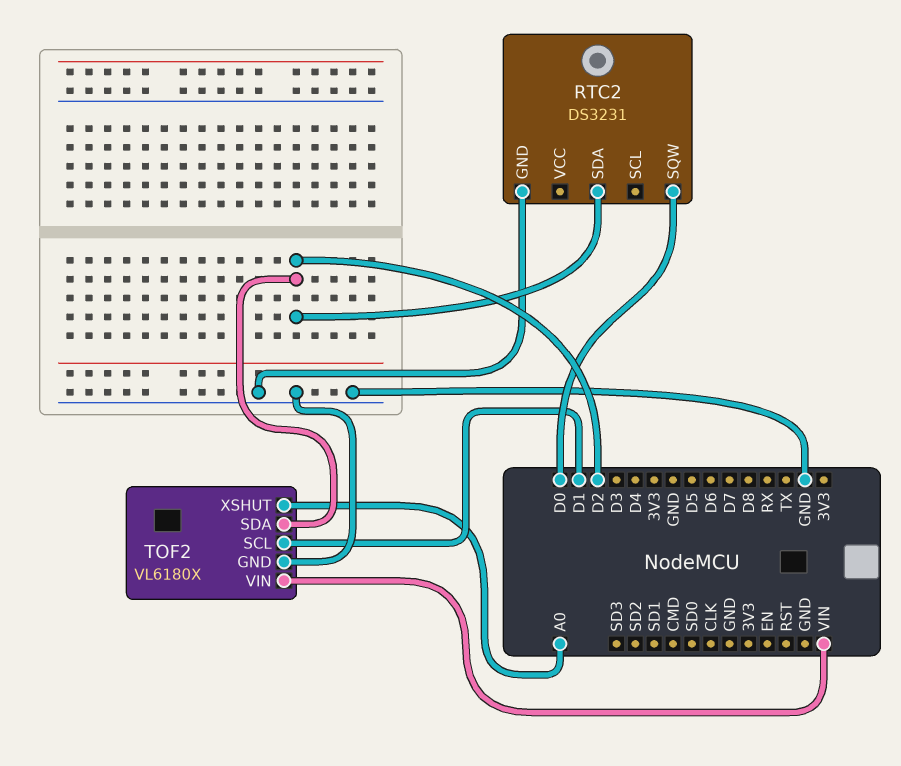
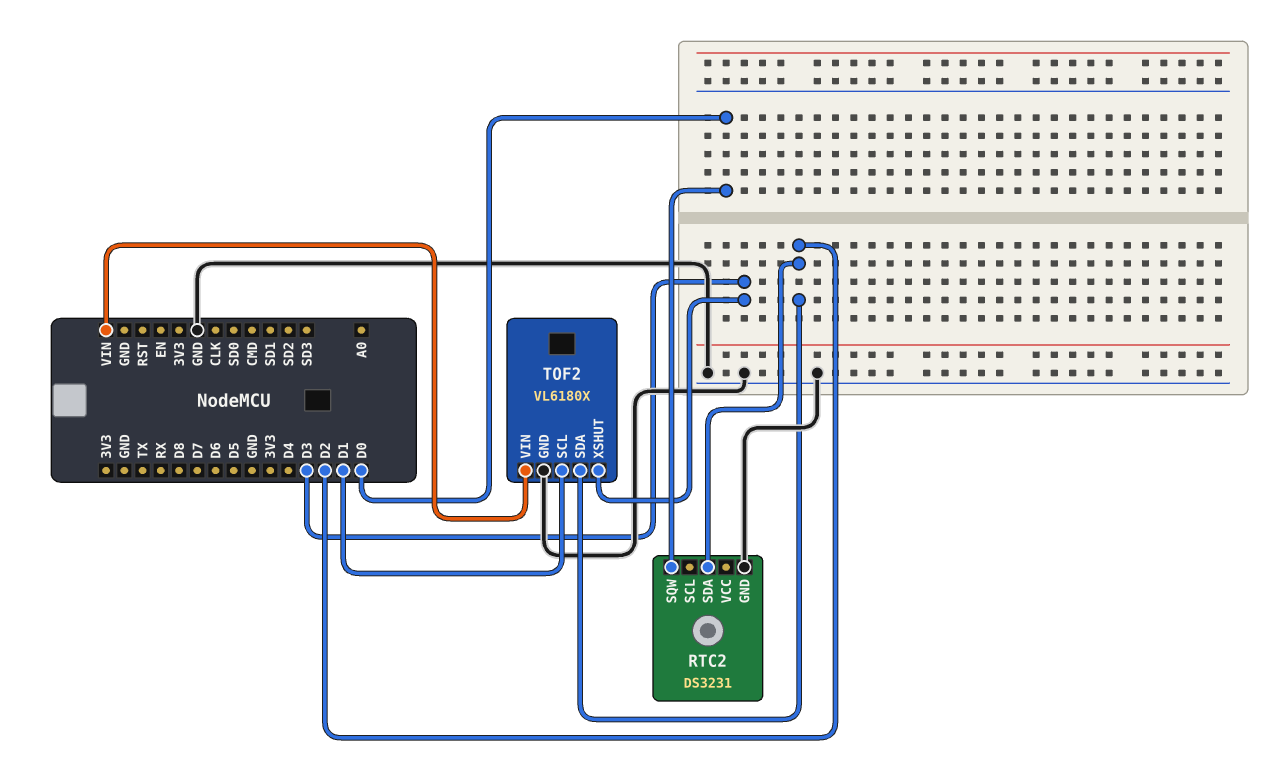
TOF2 pin XSHUT: A0 -> D3

